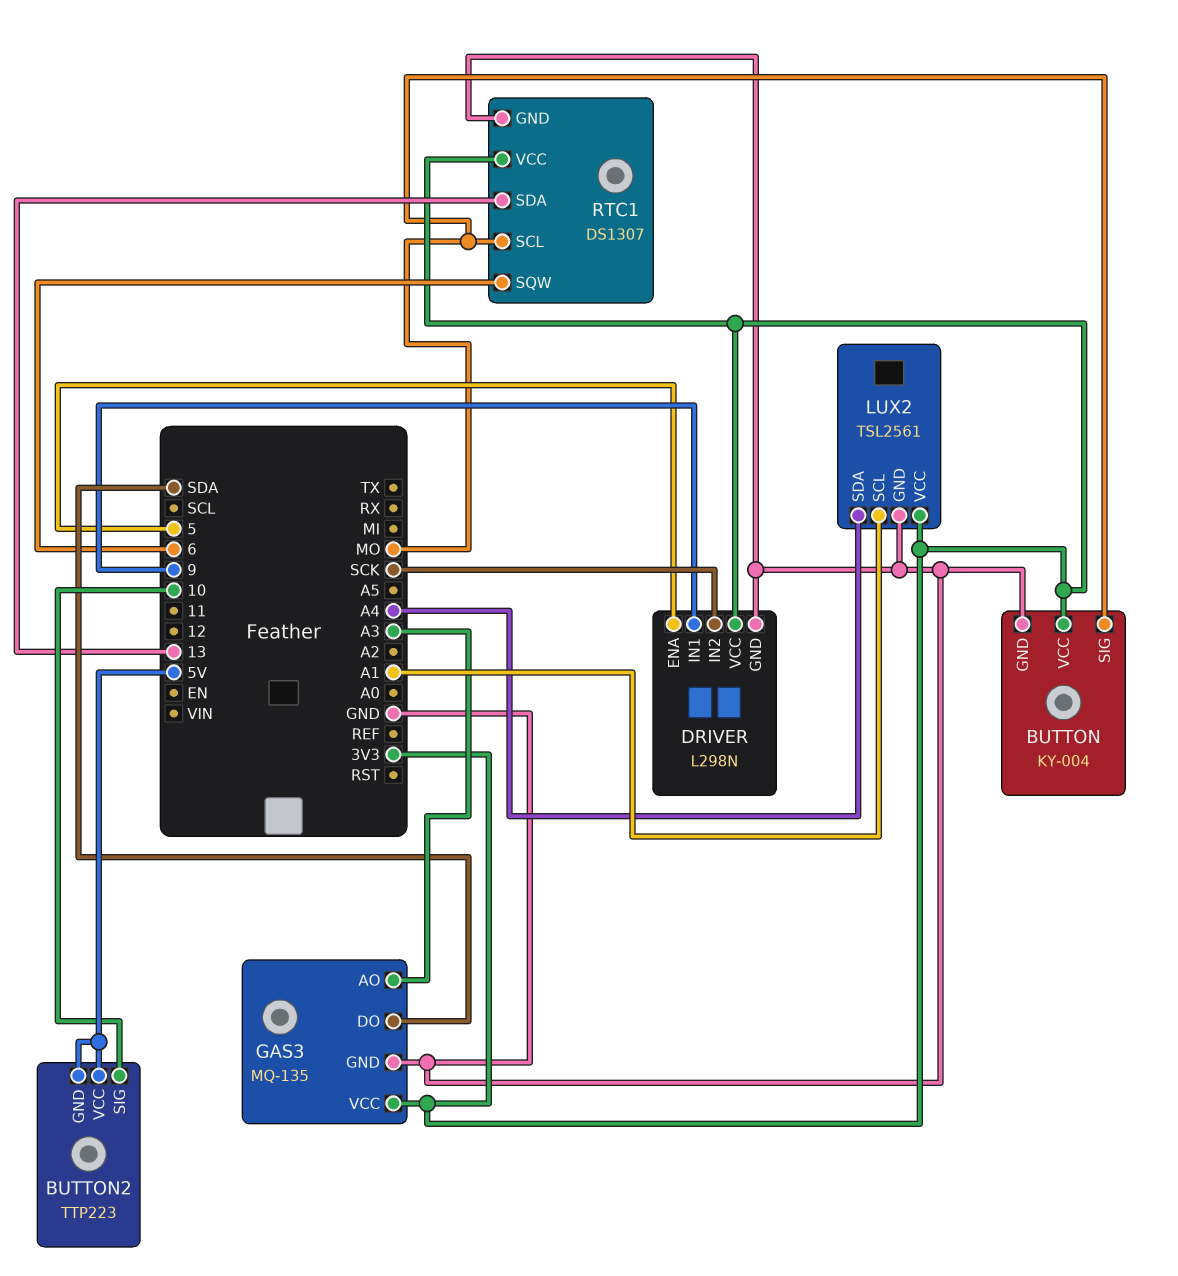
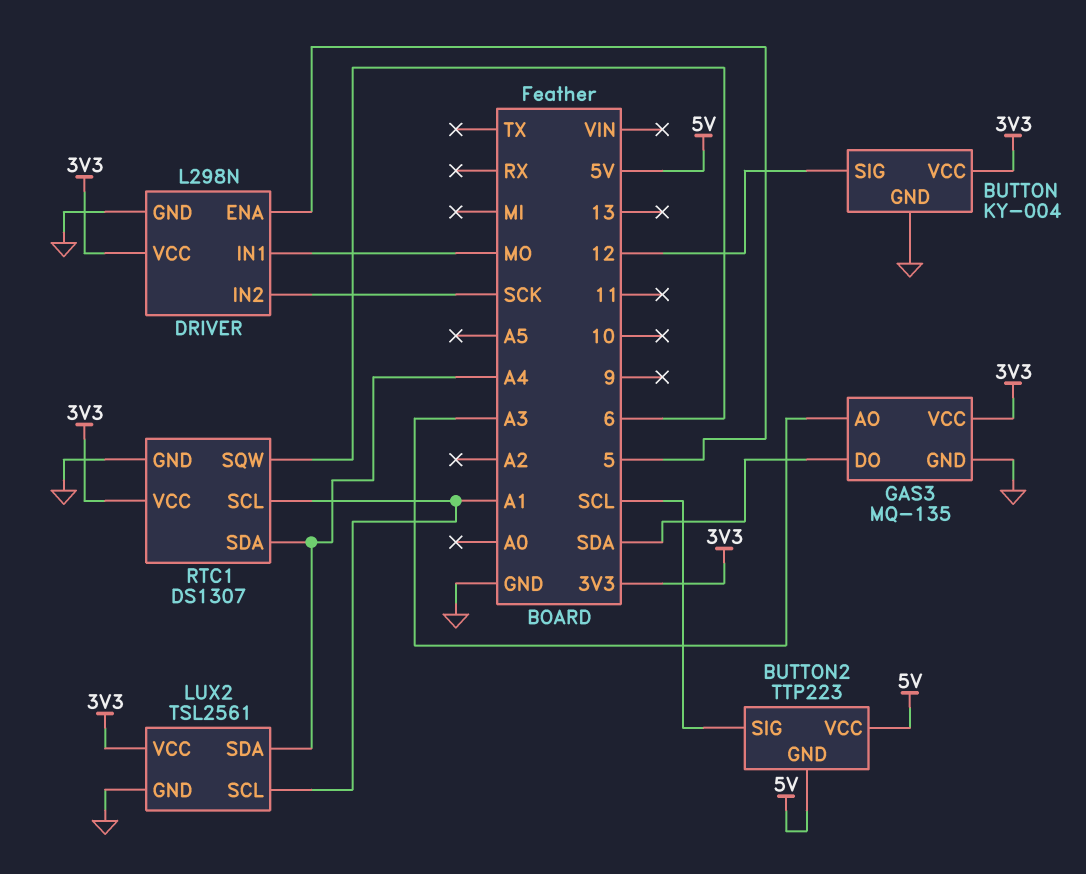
BUTTON pin SIG: MO -> 12
BUTTON2 pin SIG: 10 -> SCL
DRIVER pin IN1: 9 -> MO
RTC1 pin SCL: MO -> A1
RTC1 pin SDA: 13 -> A4

